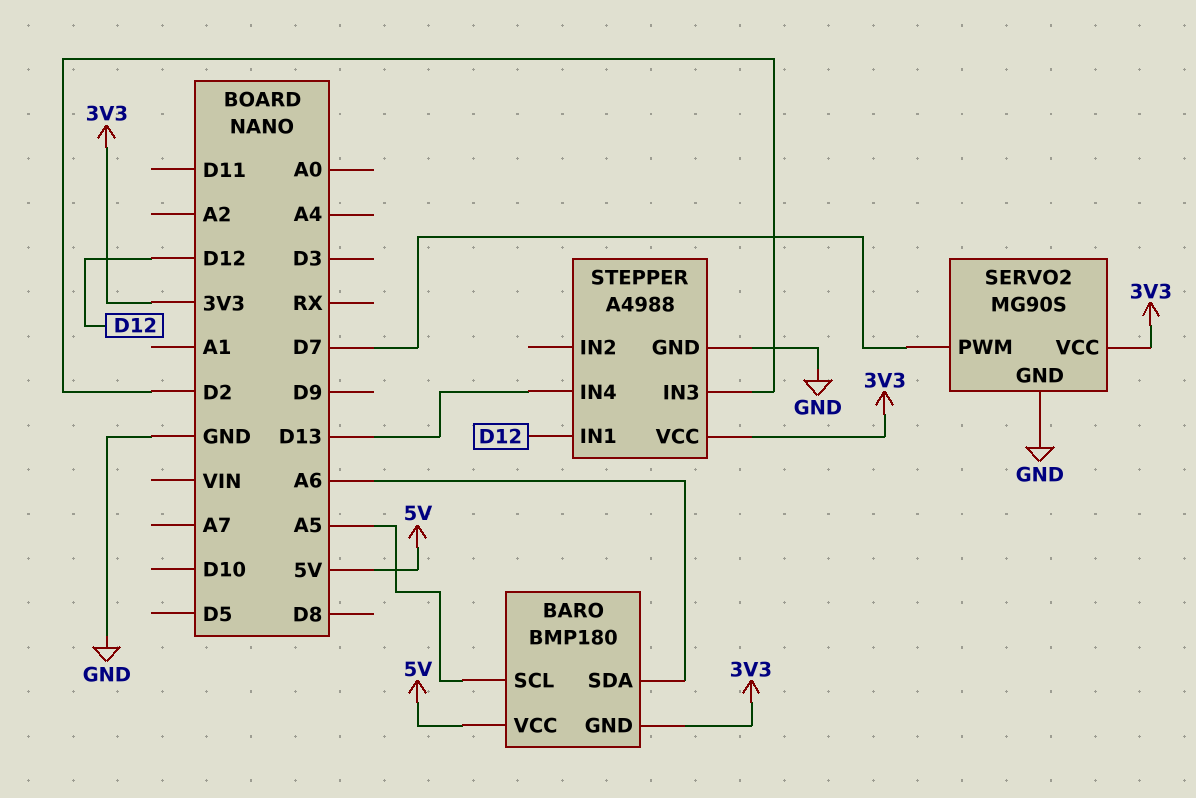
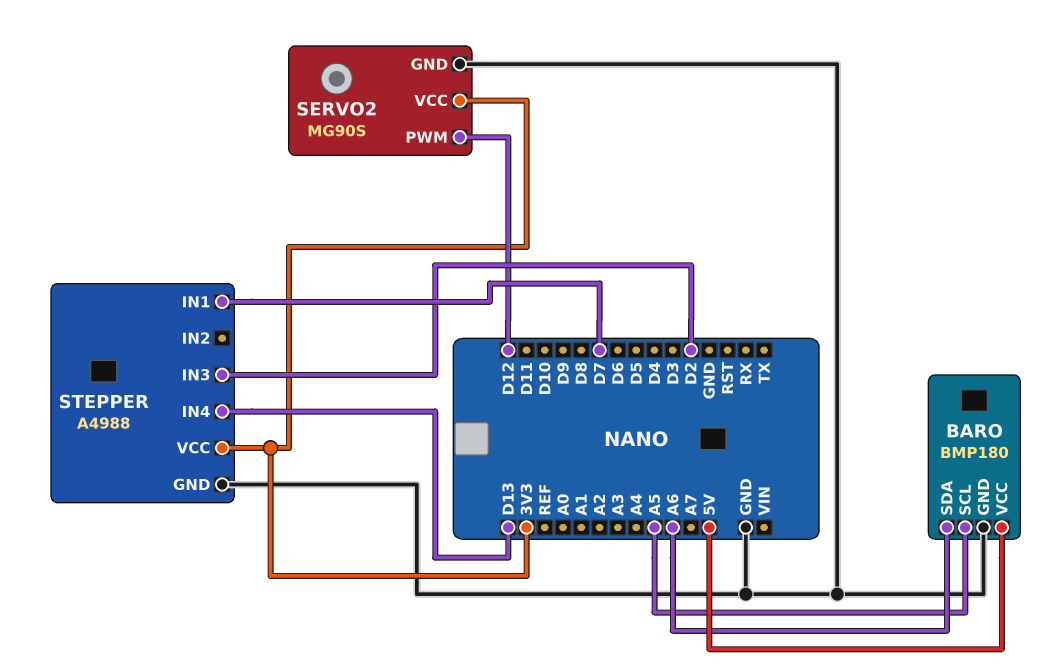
BARO pin GND: 3V3 -> GND
SERVO2 pin PWM: D7 -> D12
STEPPER pin IN1: D12 -> D7

